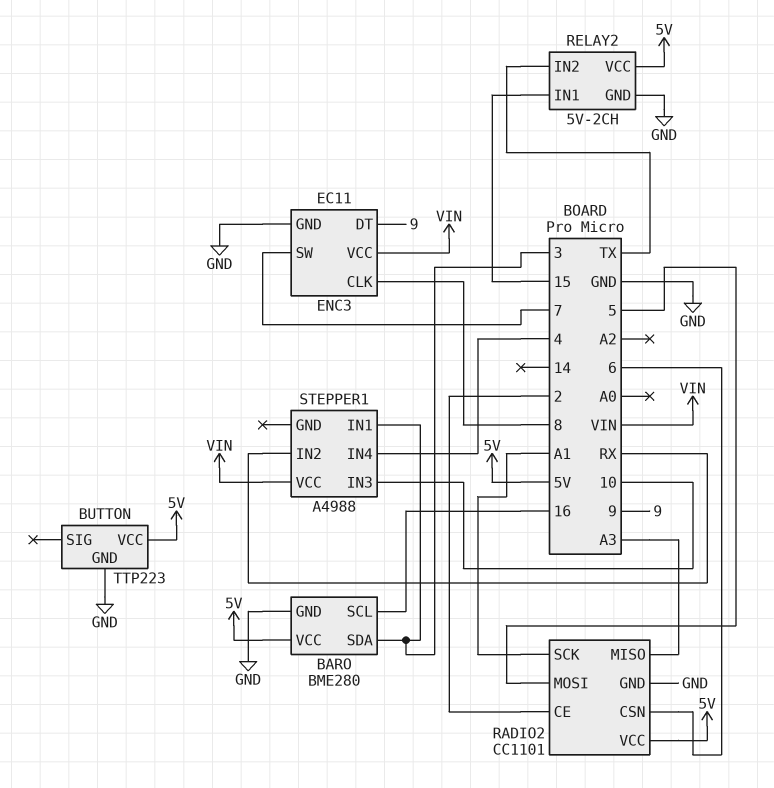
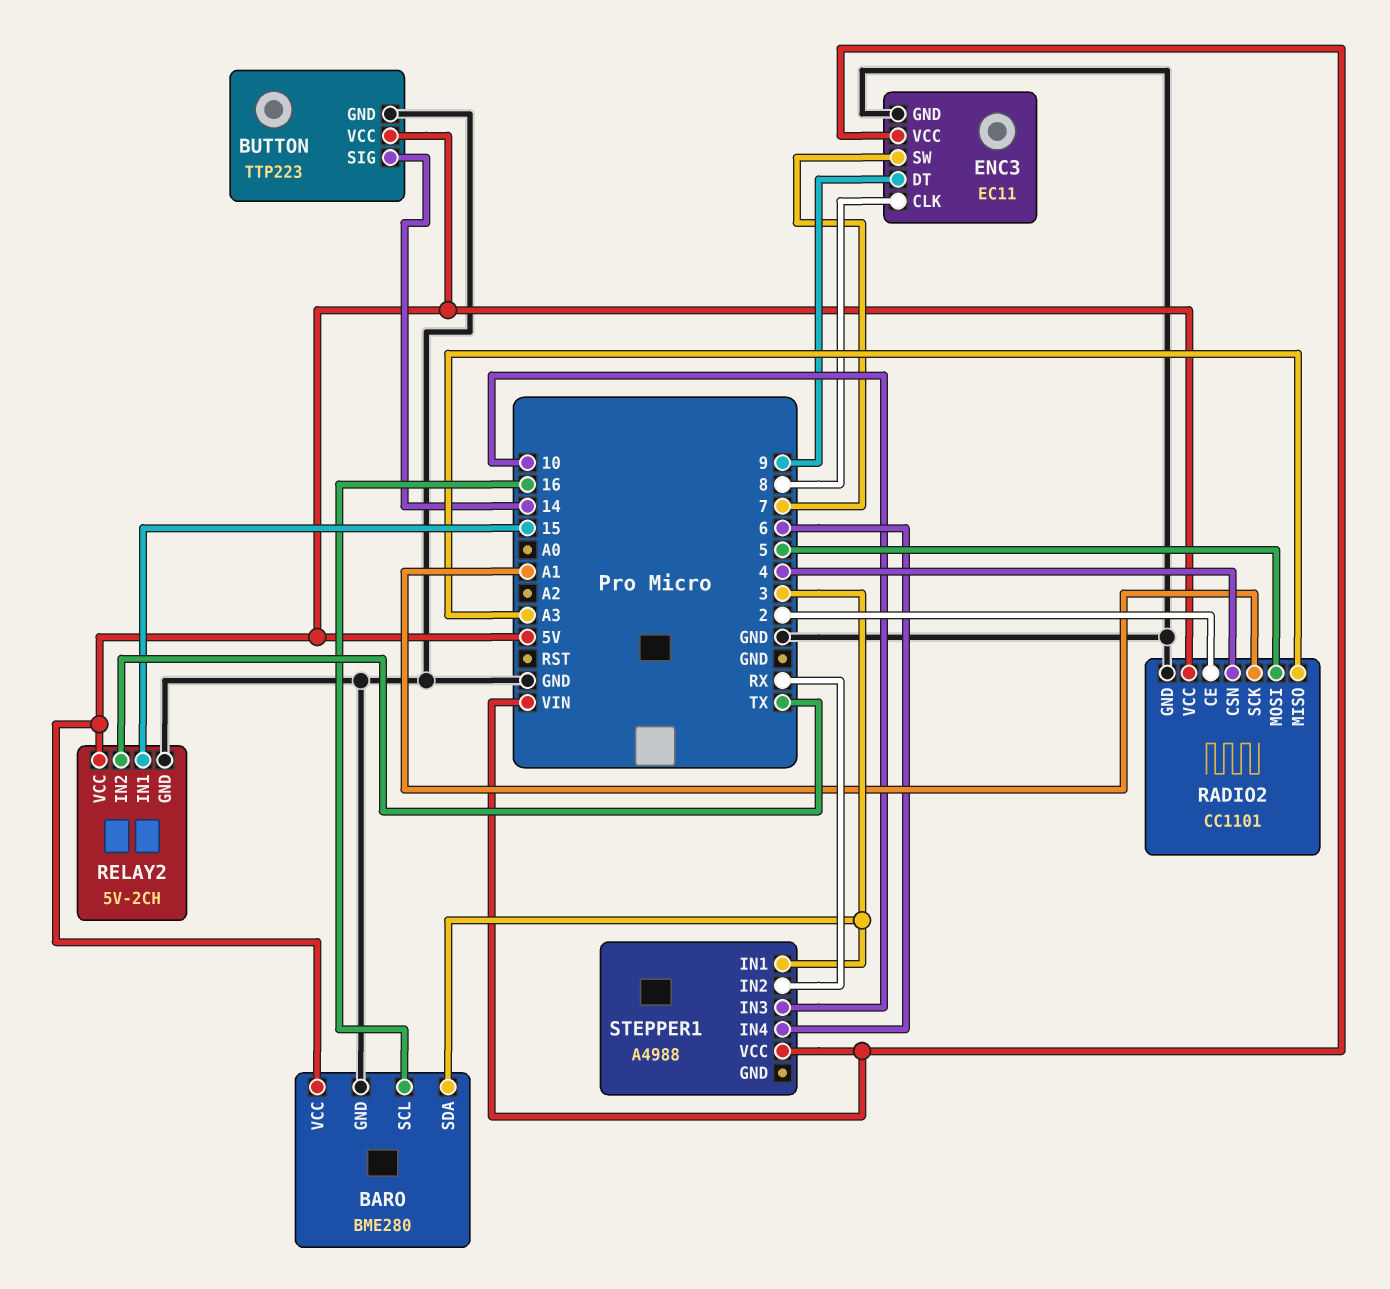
BUTTON pin SIG: none -> 14
RADIO2 pin CSN: 6 -> 4
STEPPER1 pin IN4: 4 -> 6

